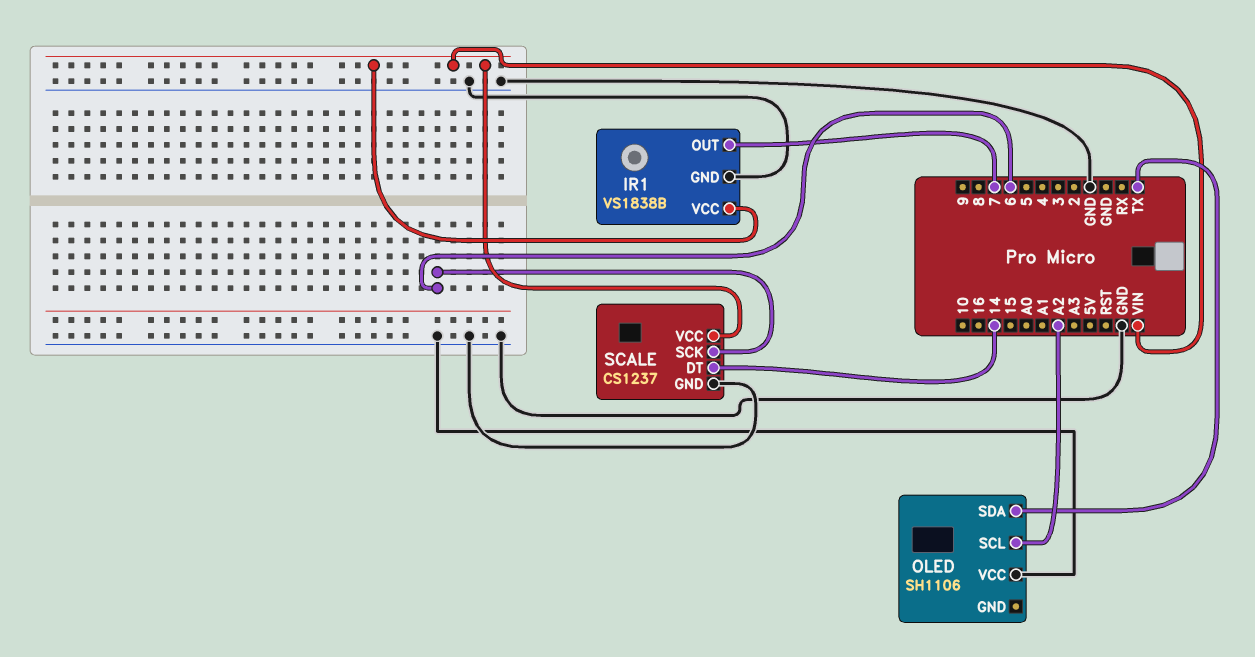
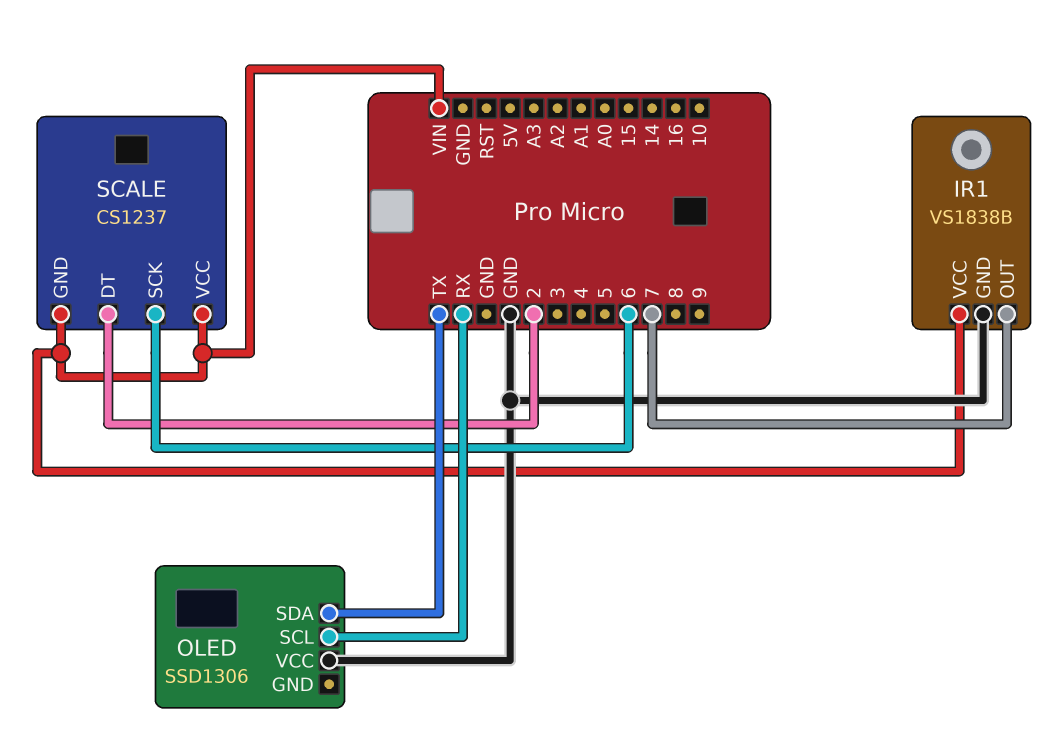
OLED: SH1106 -> SSD1306
OLED pin SCL: A2 -> RX
SCALE pin DT: 14 -> 2
SCALE pin GND: GND -> VIN

